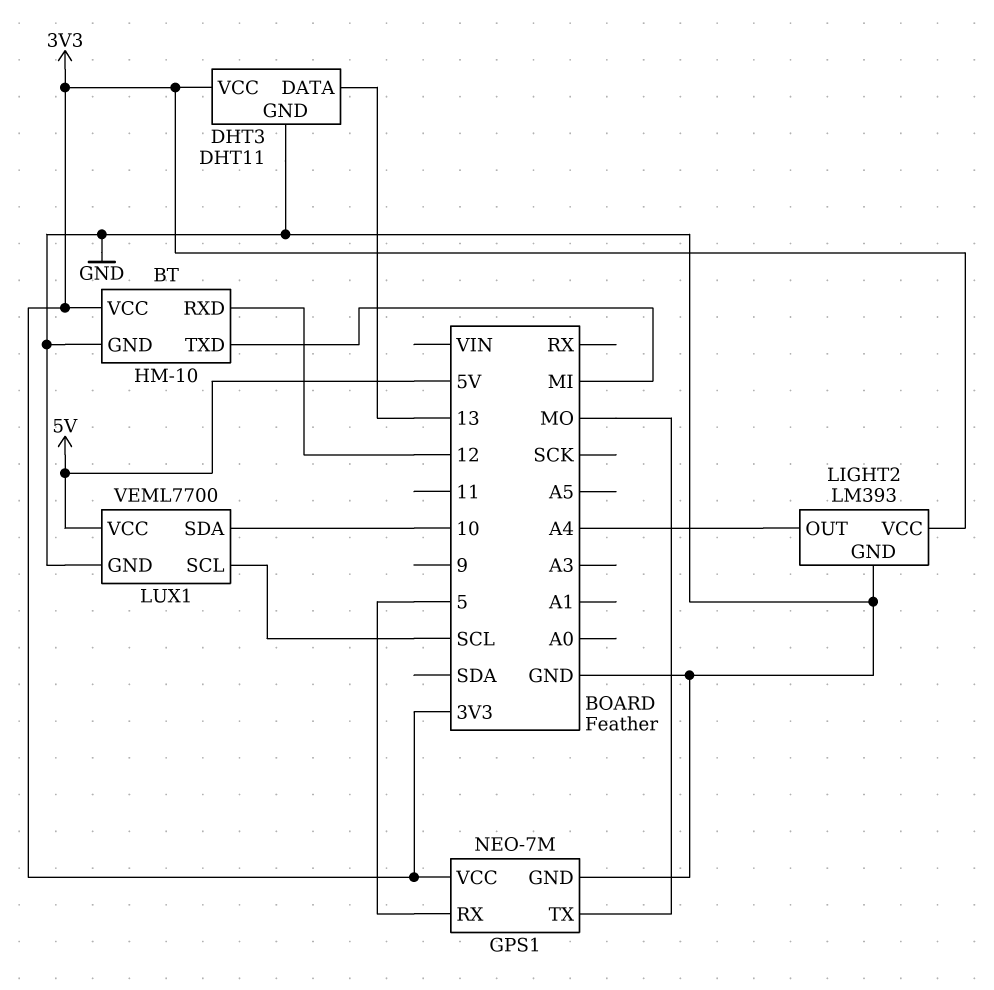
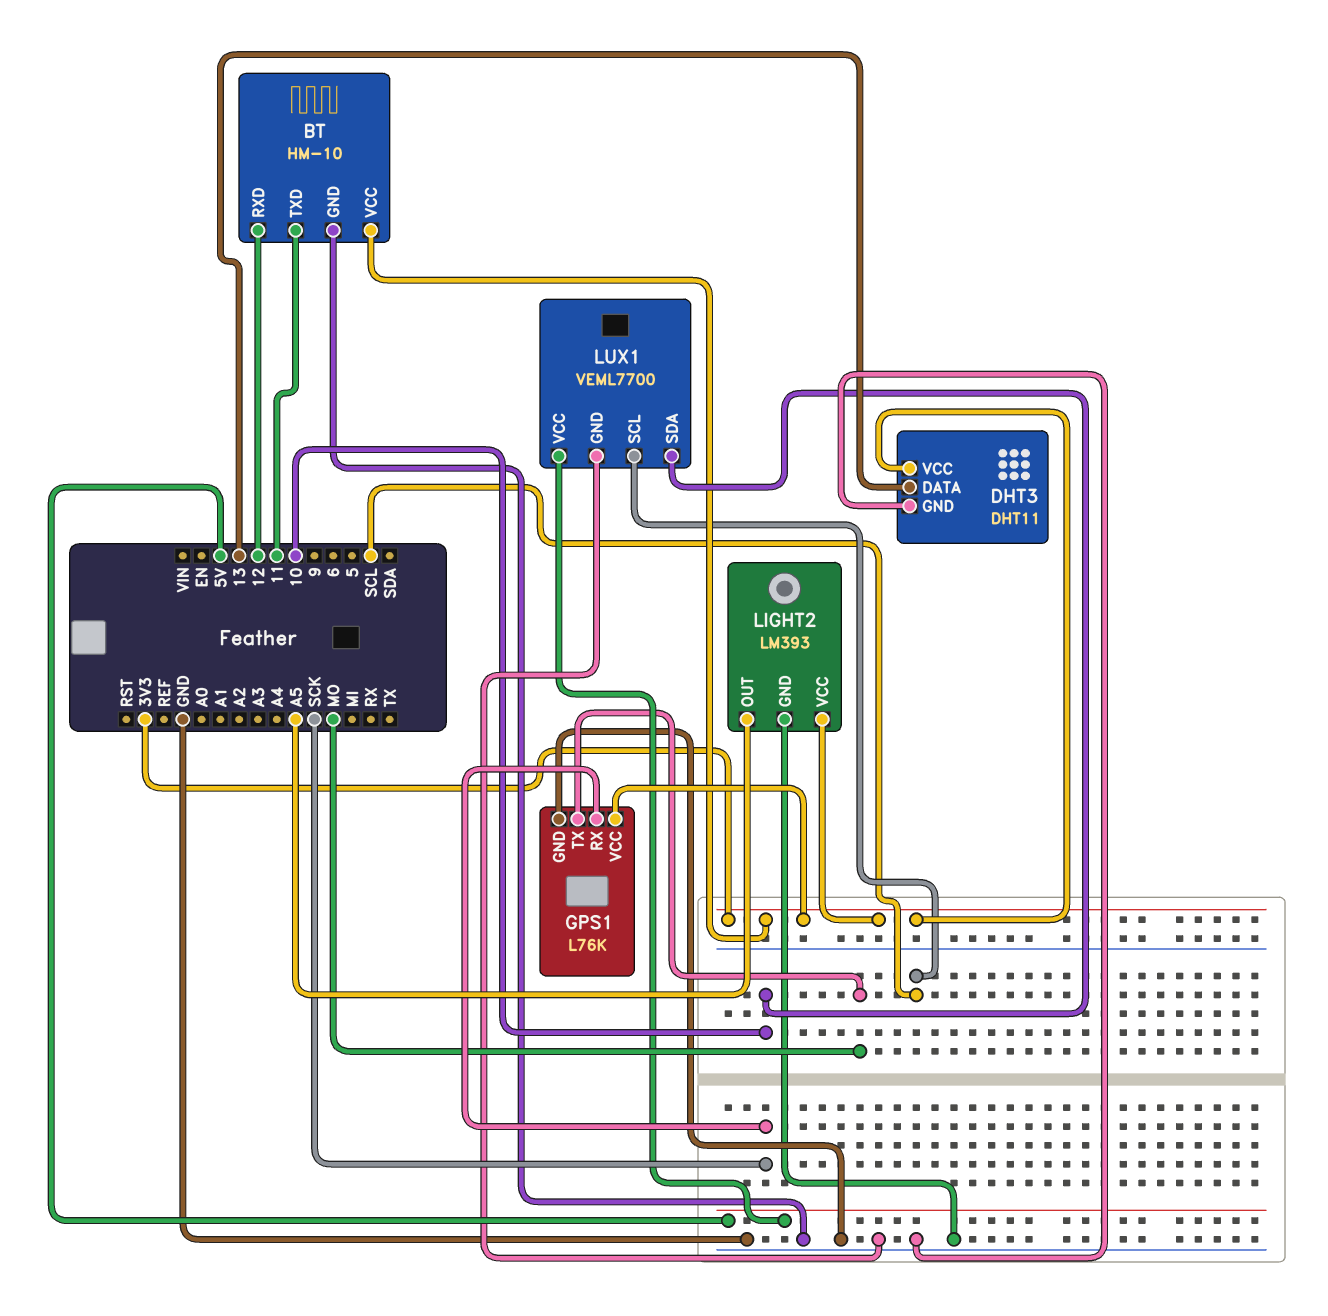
BT pin TXD: MI -> 11
GPS1: NEO-7M -> L76K
GPS1 pin RX: 5 -> SCK
LIGHT2 pin OUT: A4 -> A5

